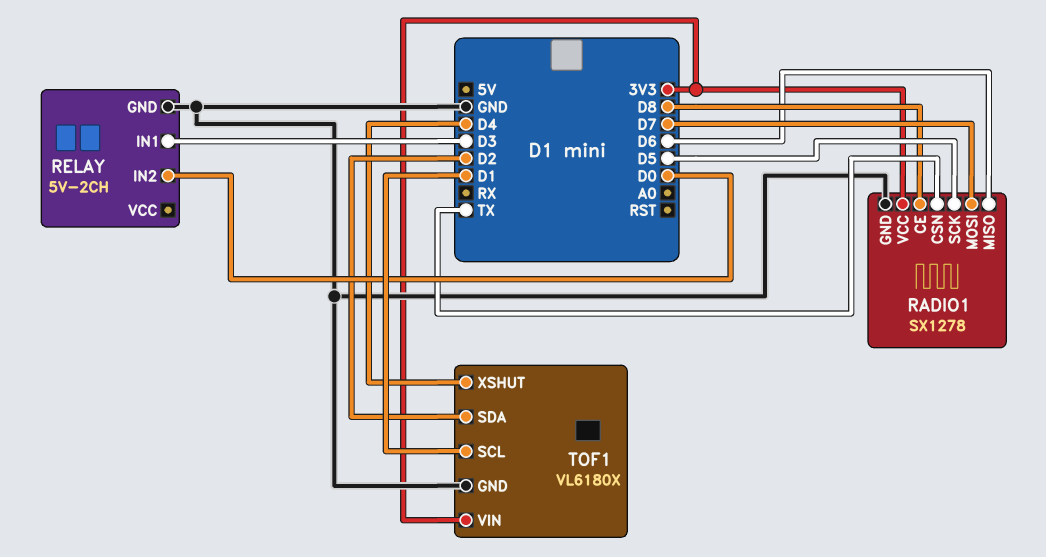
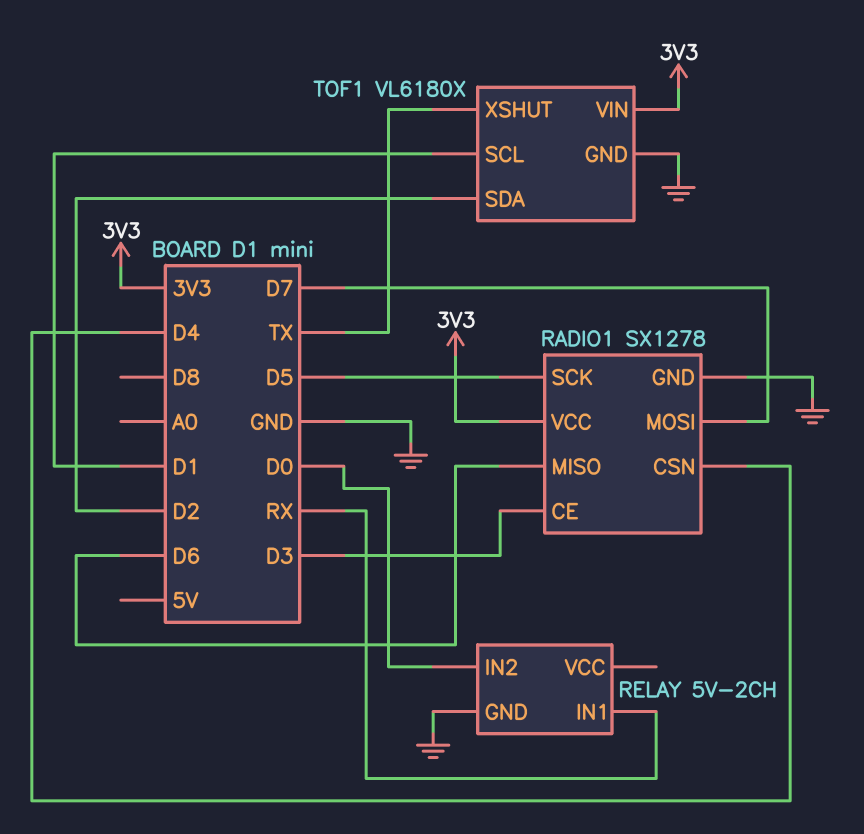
RADIO1 pin CE: D8 -> D3
RADIO1 pin CSN: TX -> D4
RELAY pin IN1: D3 -> RX
TOF1 pin XSHUT: D4 -> TX

